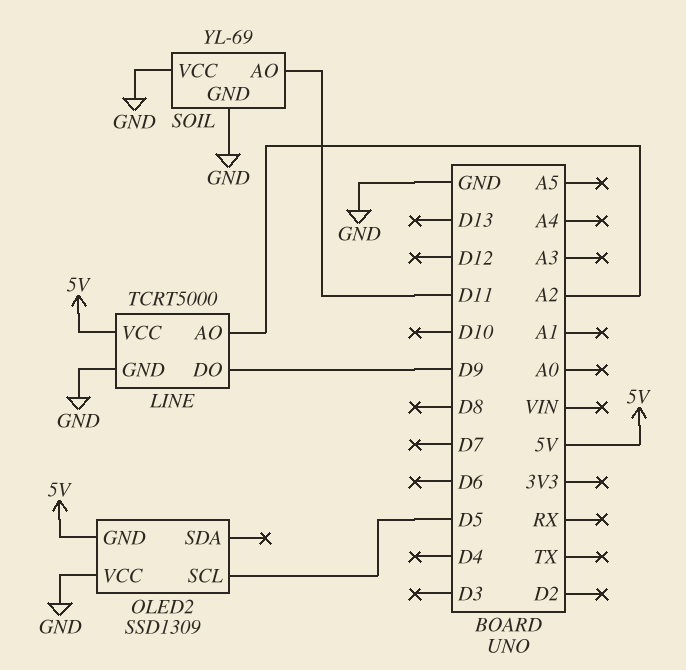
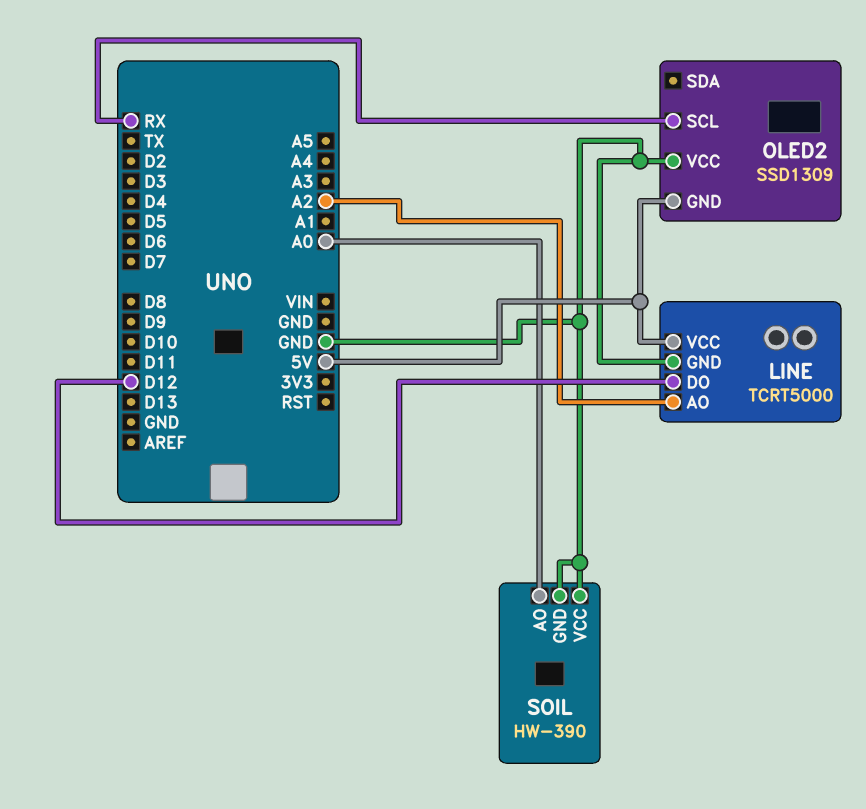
LINE pin DO: D9 -> D12
OLED2 pin SCL: D5 -> RX
SOIL: YL-69 -> HW-390
SOIL pin AO: D11 -> A0

